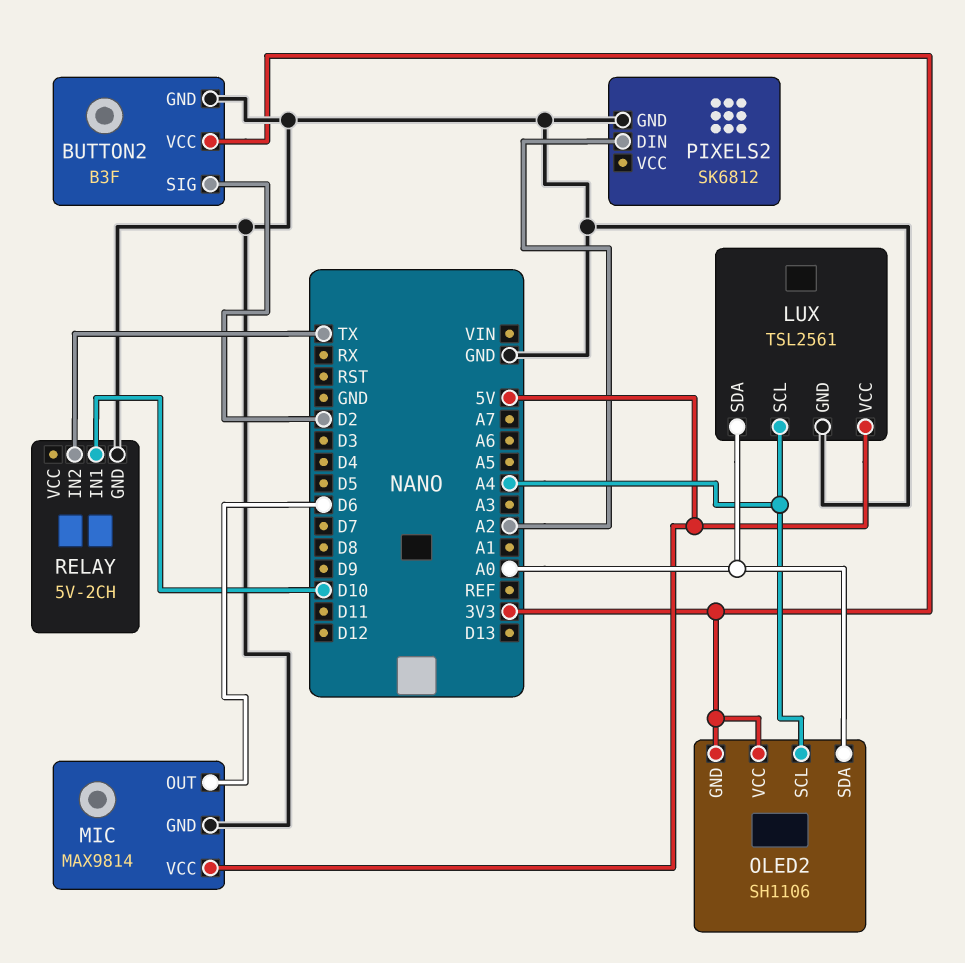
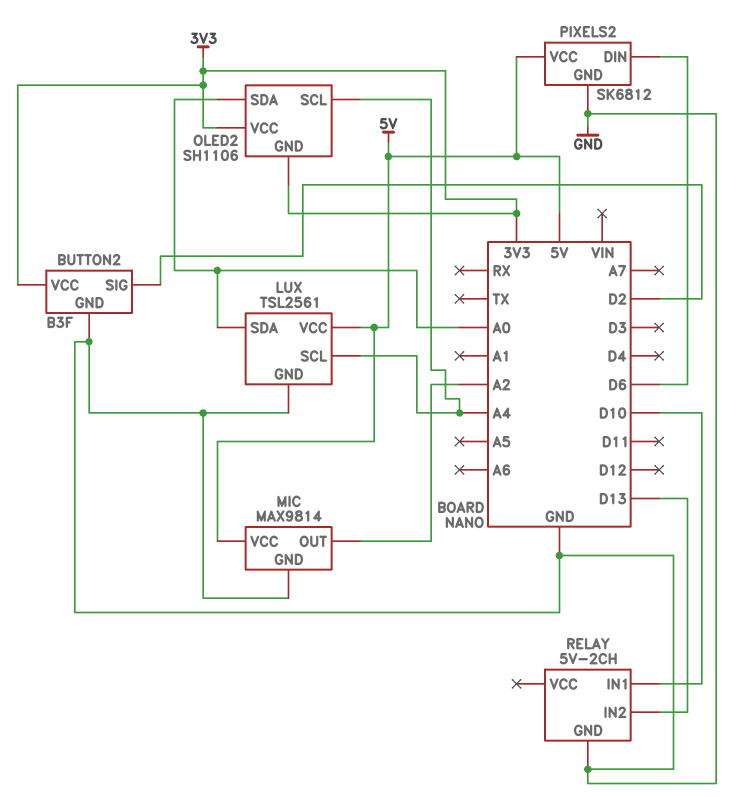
MIC pin OUT: D6 -> A2
PIXELS2 pin DIN: A2 -> D6
PIXELS2 pin VCC: none -> 5V
RELAY pin IN2: TX -> D13

